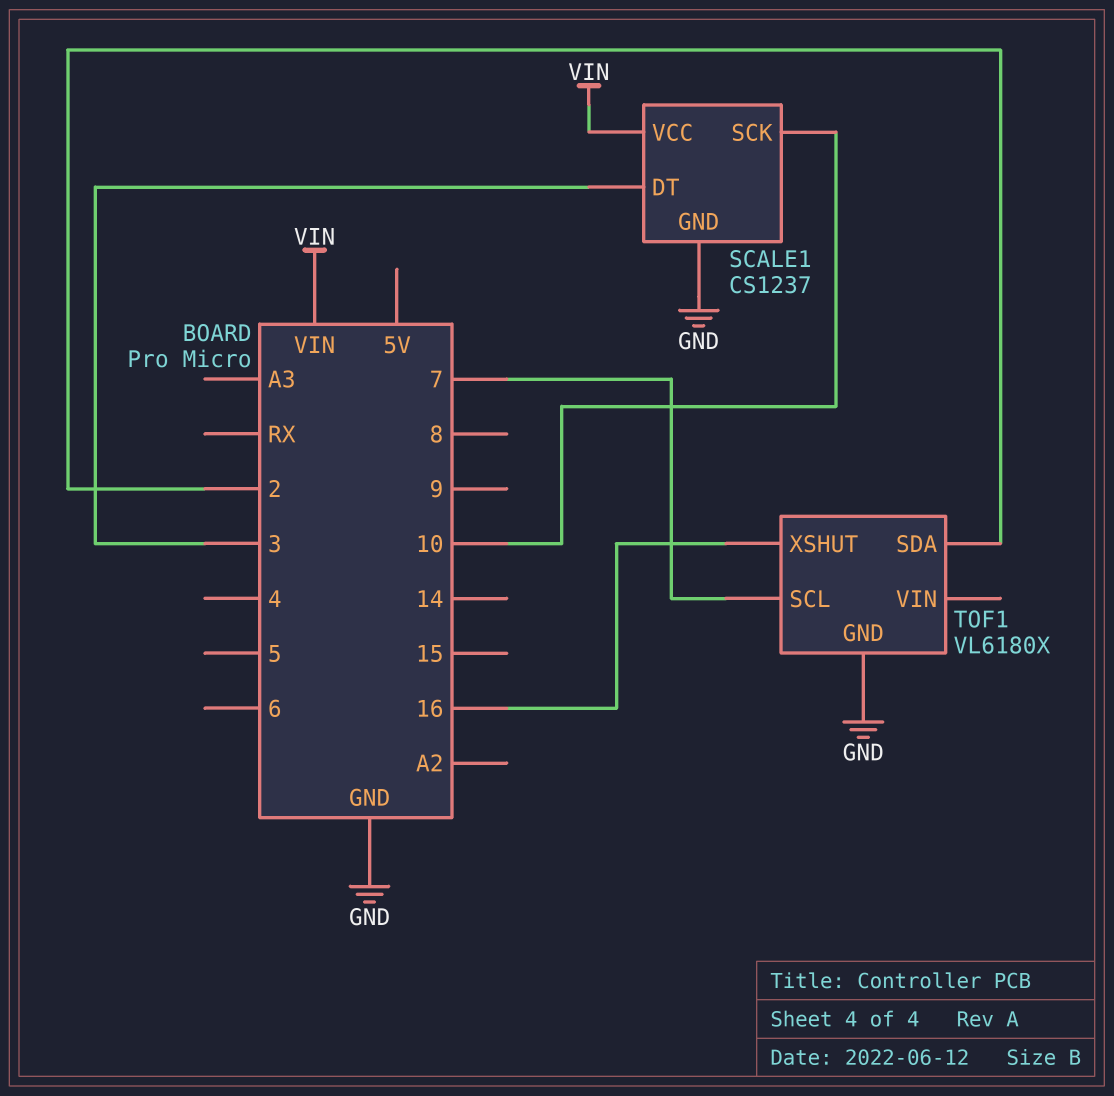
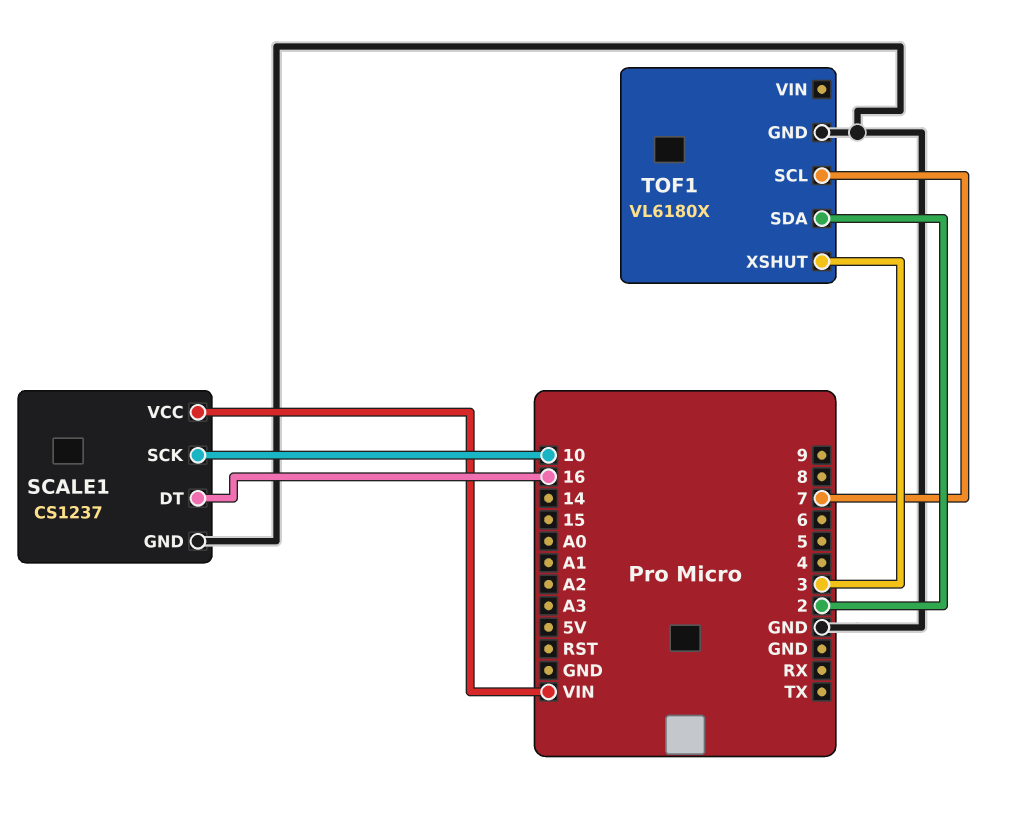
SCALE1 pin DT: 3 -> 16
TOF1 pin XSHUT: 16 -> 3

